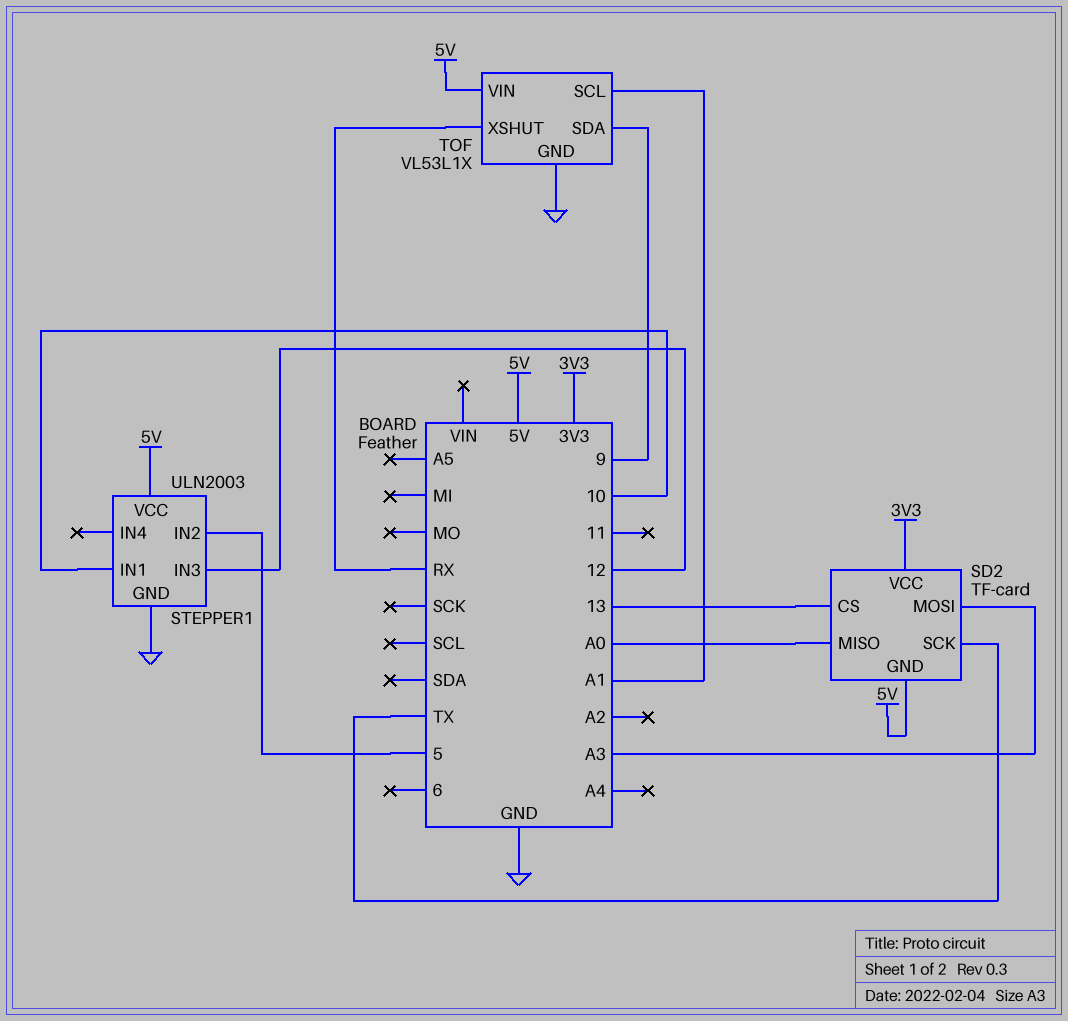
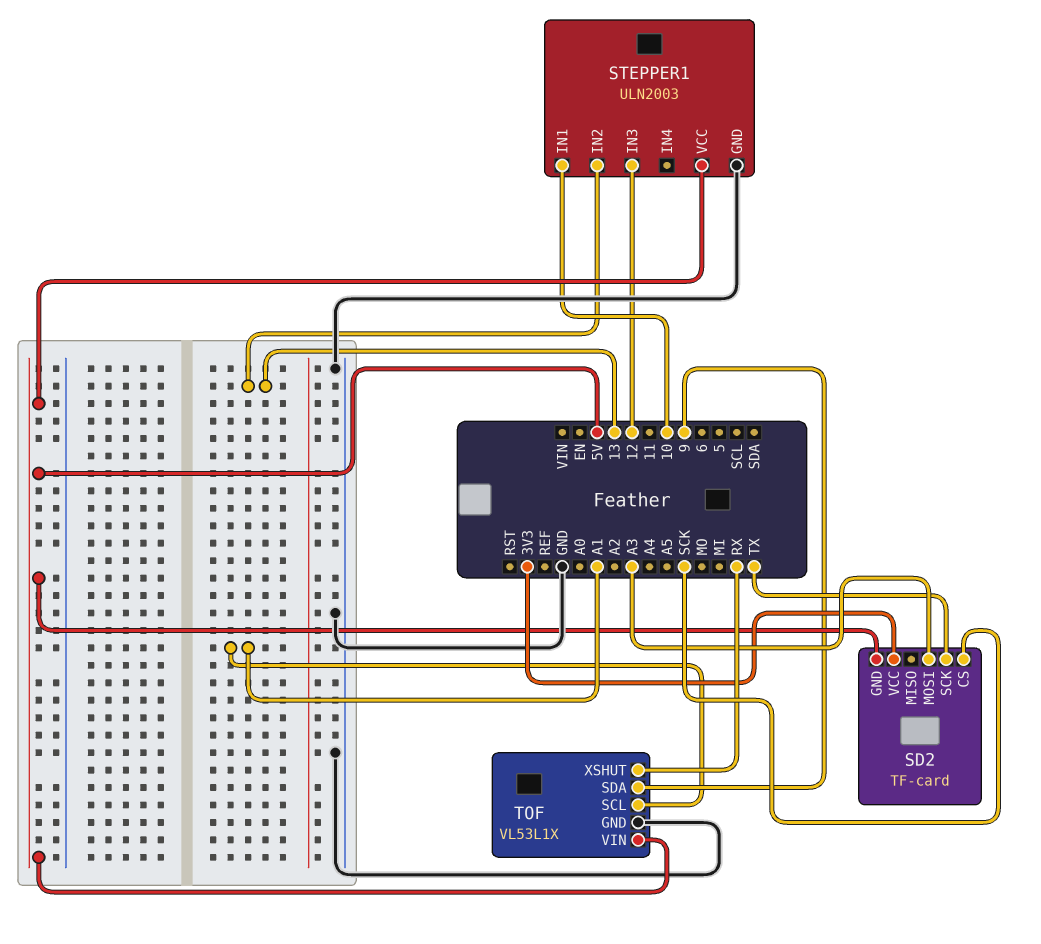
SD2 pin CS: 13 -> SCK
SD2 pin MISO: A0 -> none
STEPPER1 pin IN2: 5 -> 13

